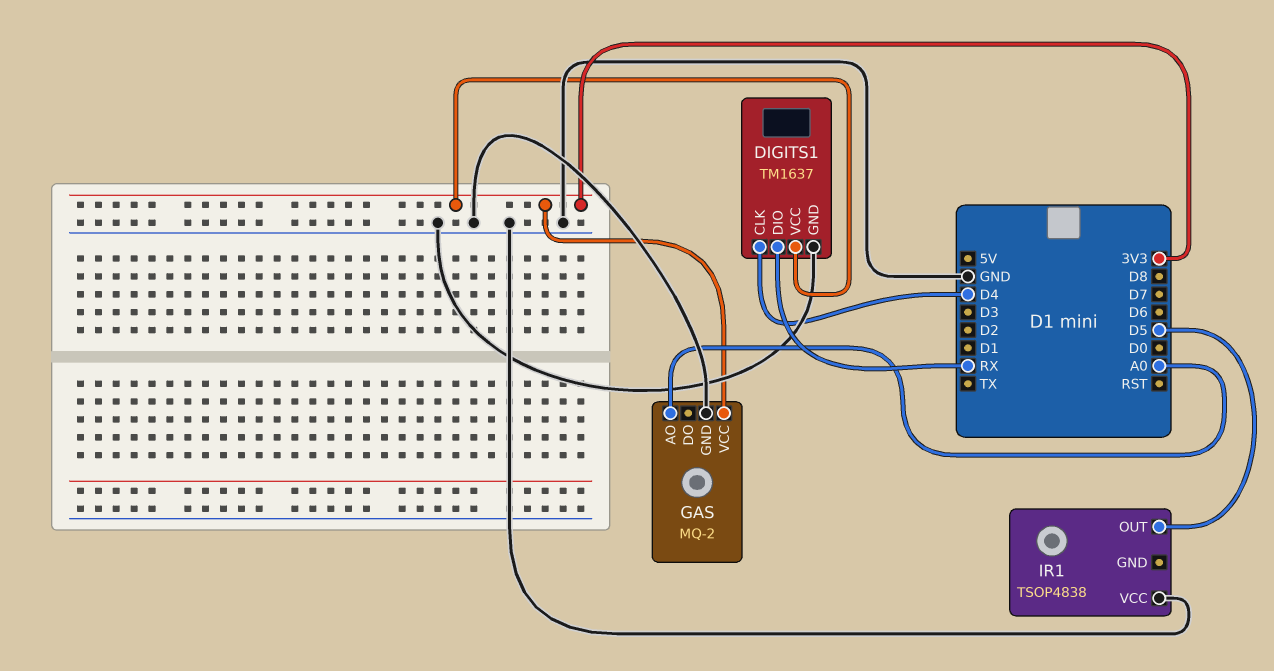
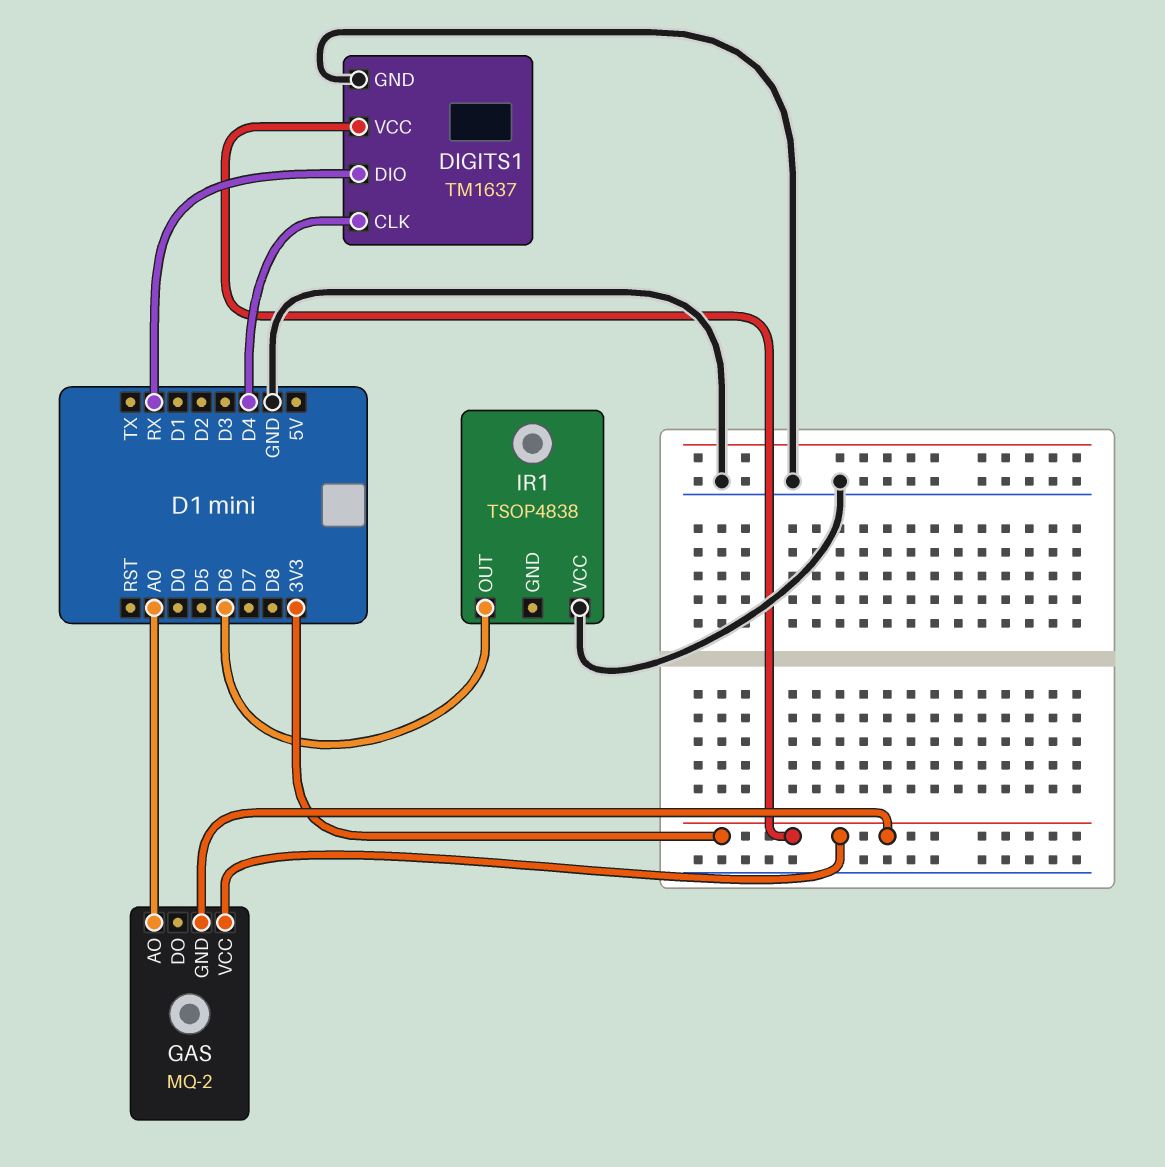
GAS pin GND: GND -> 3V3
IR1 pin OUT: D5 -> D6

